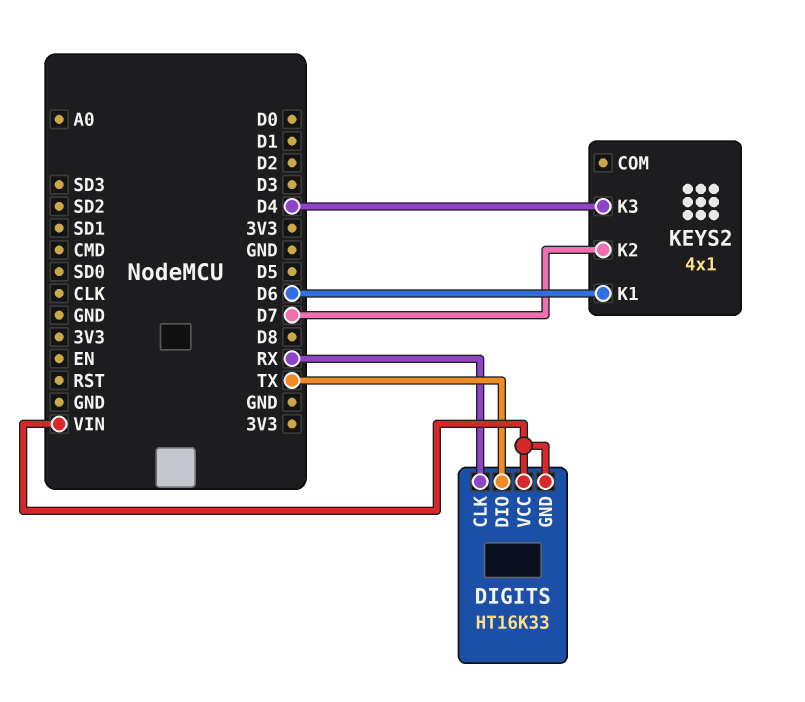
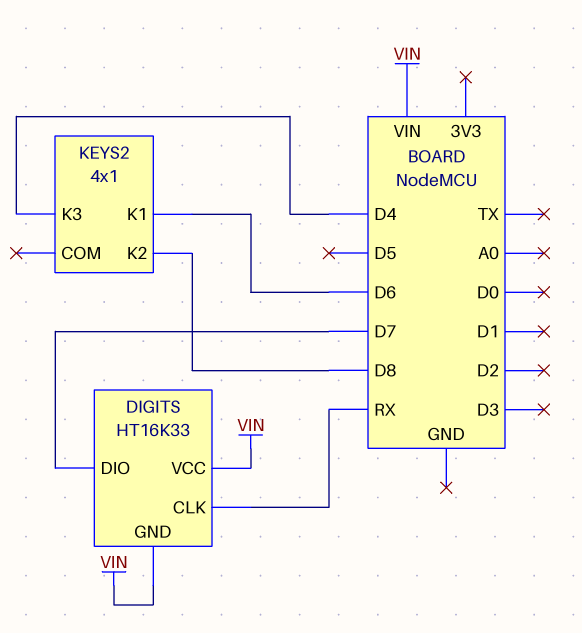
DIGITS pin DIO: TX -> D7
KEYS2 pin K2: D7 -> D8

